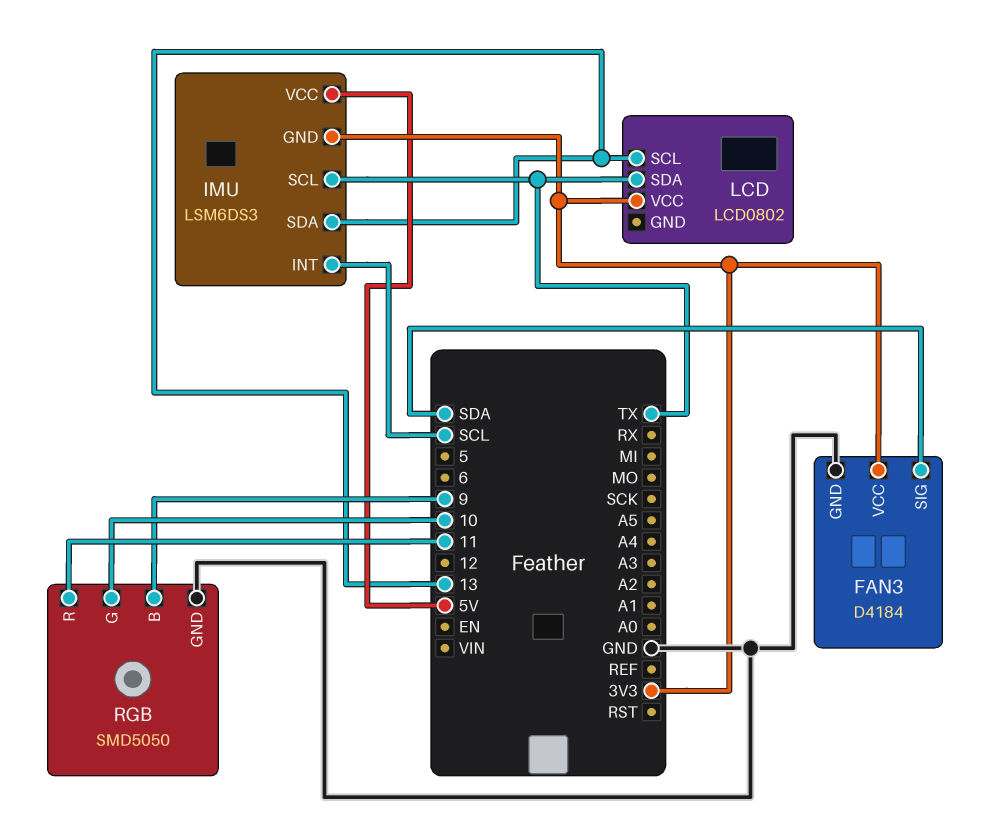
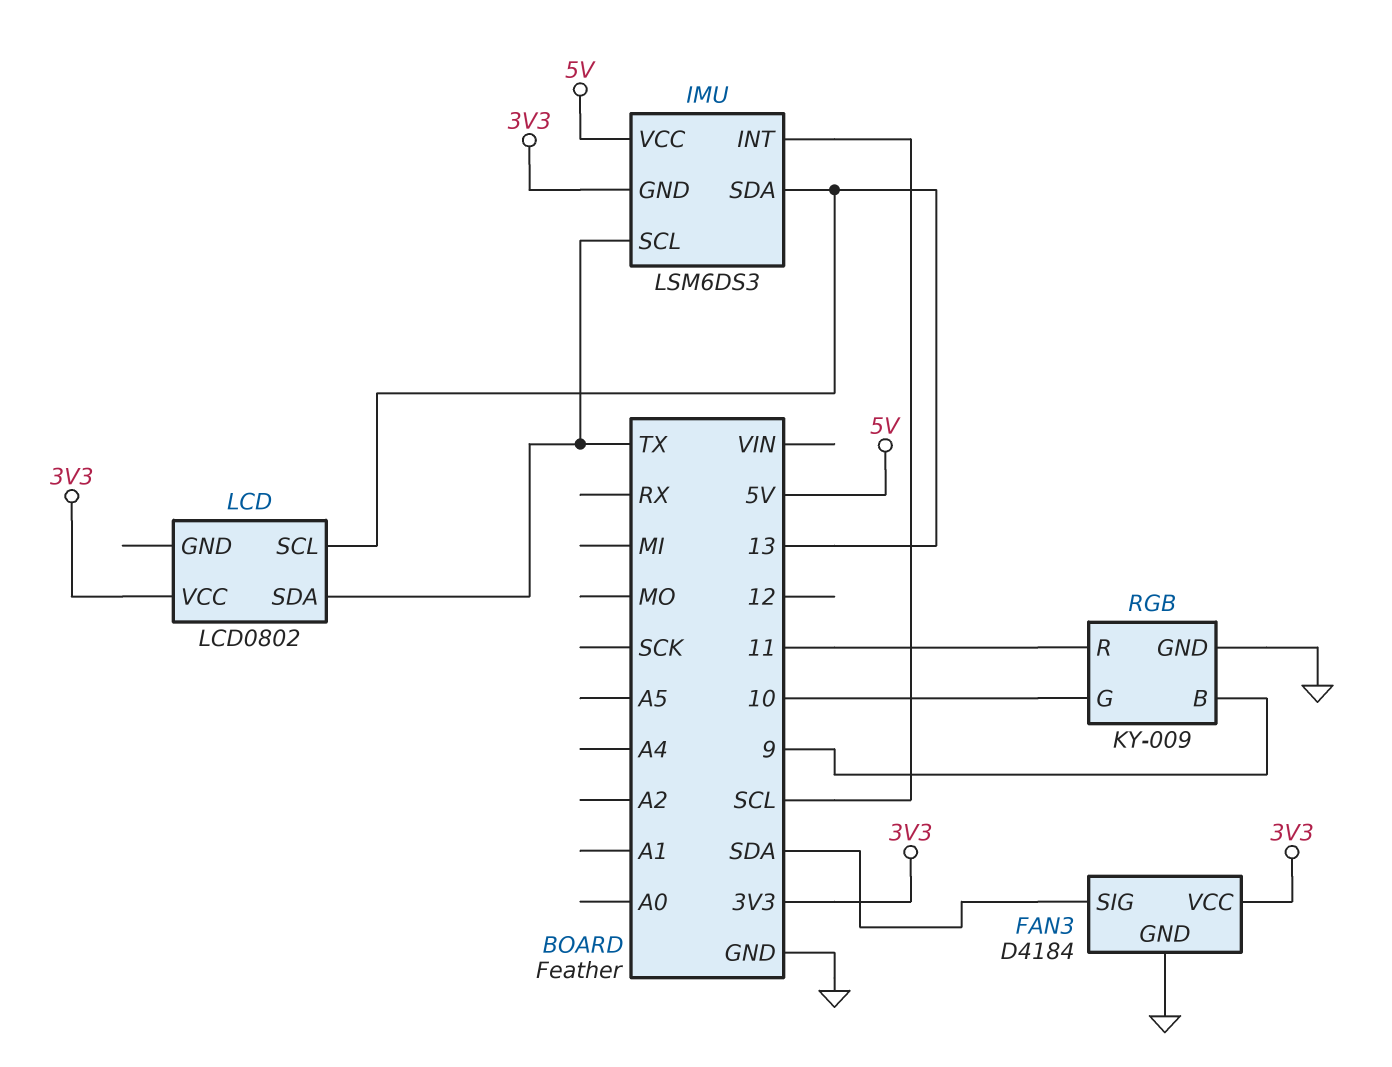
RGB: SMD5050 -> KY-009

